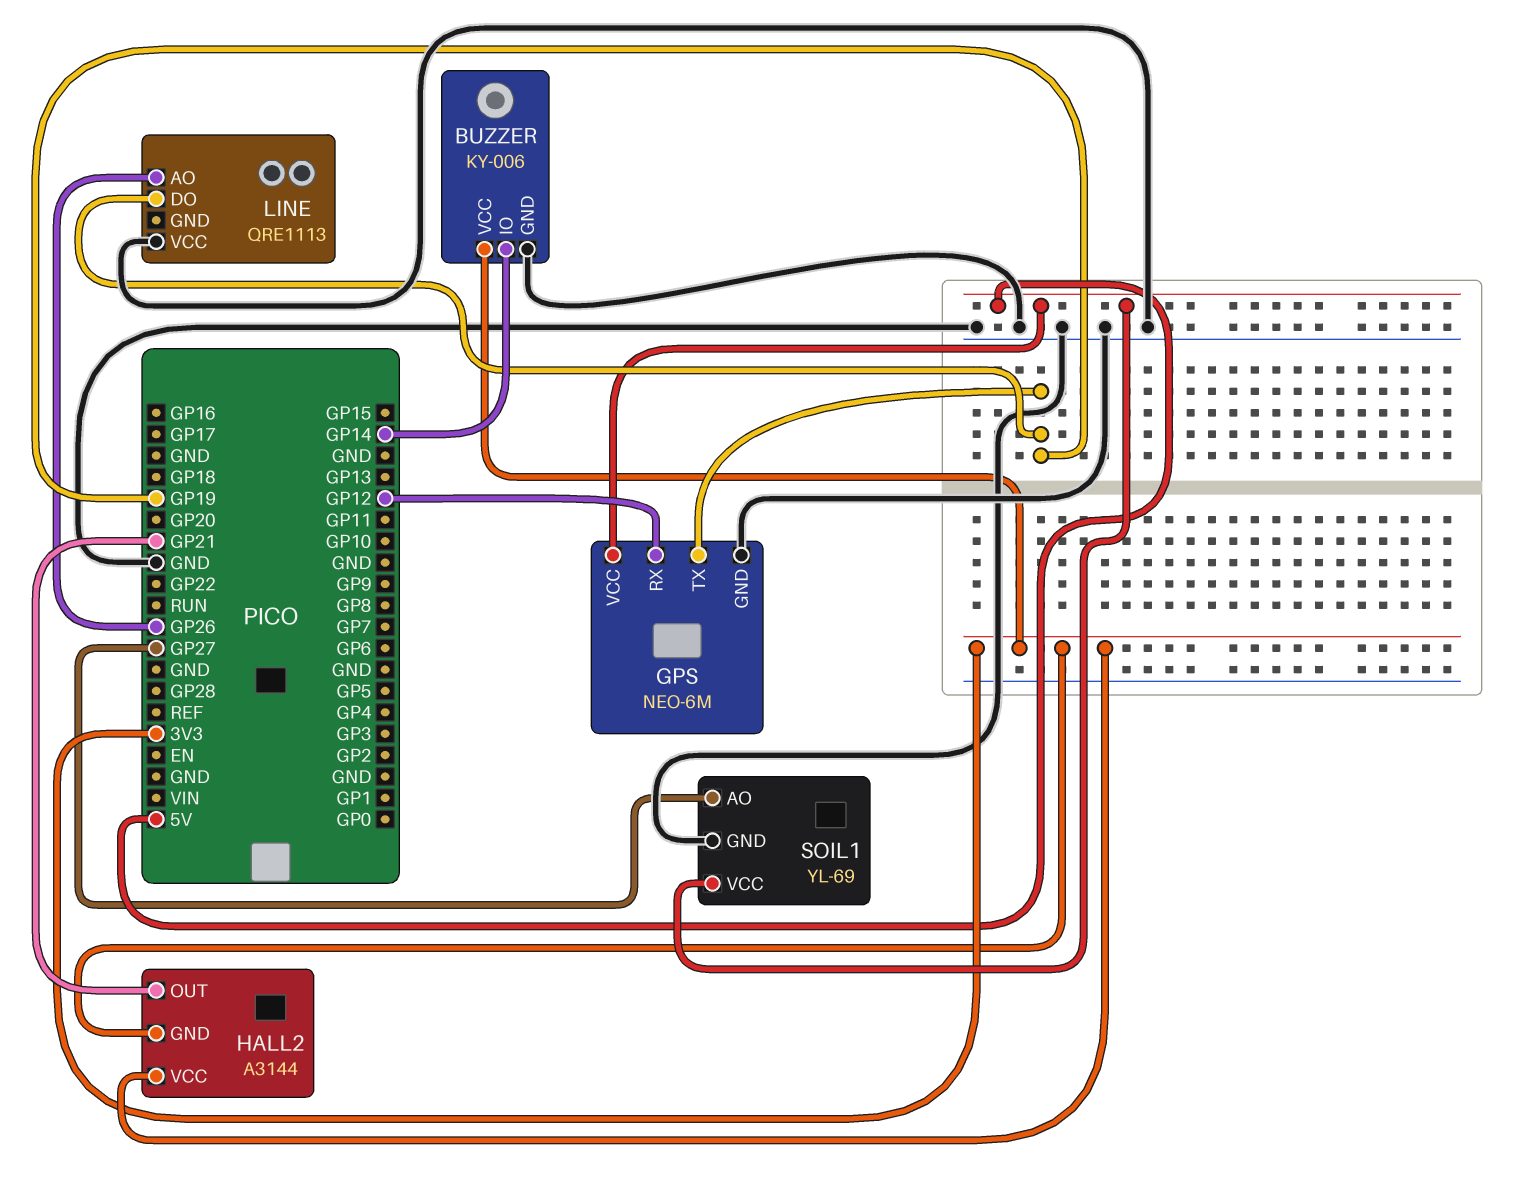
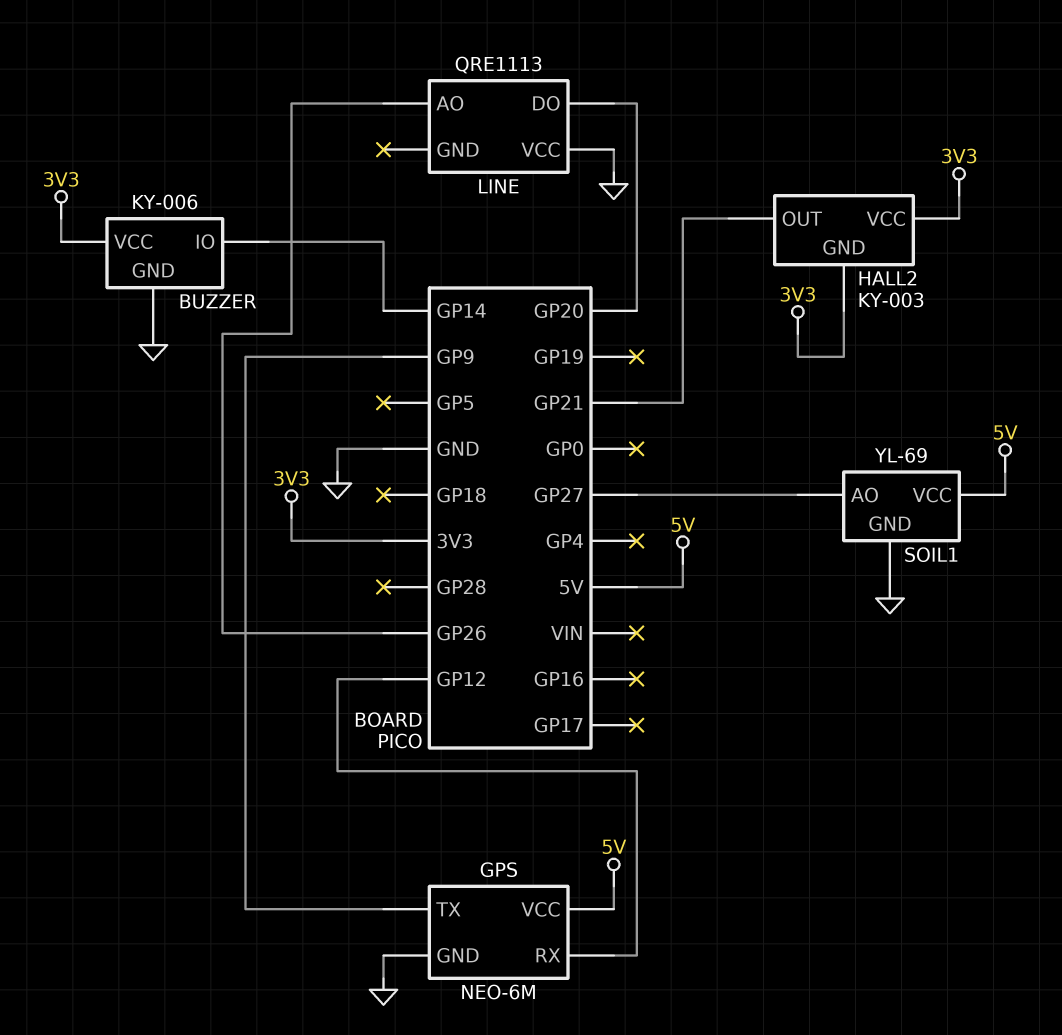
GPS pin TX: GP19 -> GP9
HALL2: A3144 -> KY-003
LINE pin DO: GP19 -> GP20

